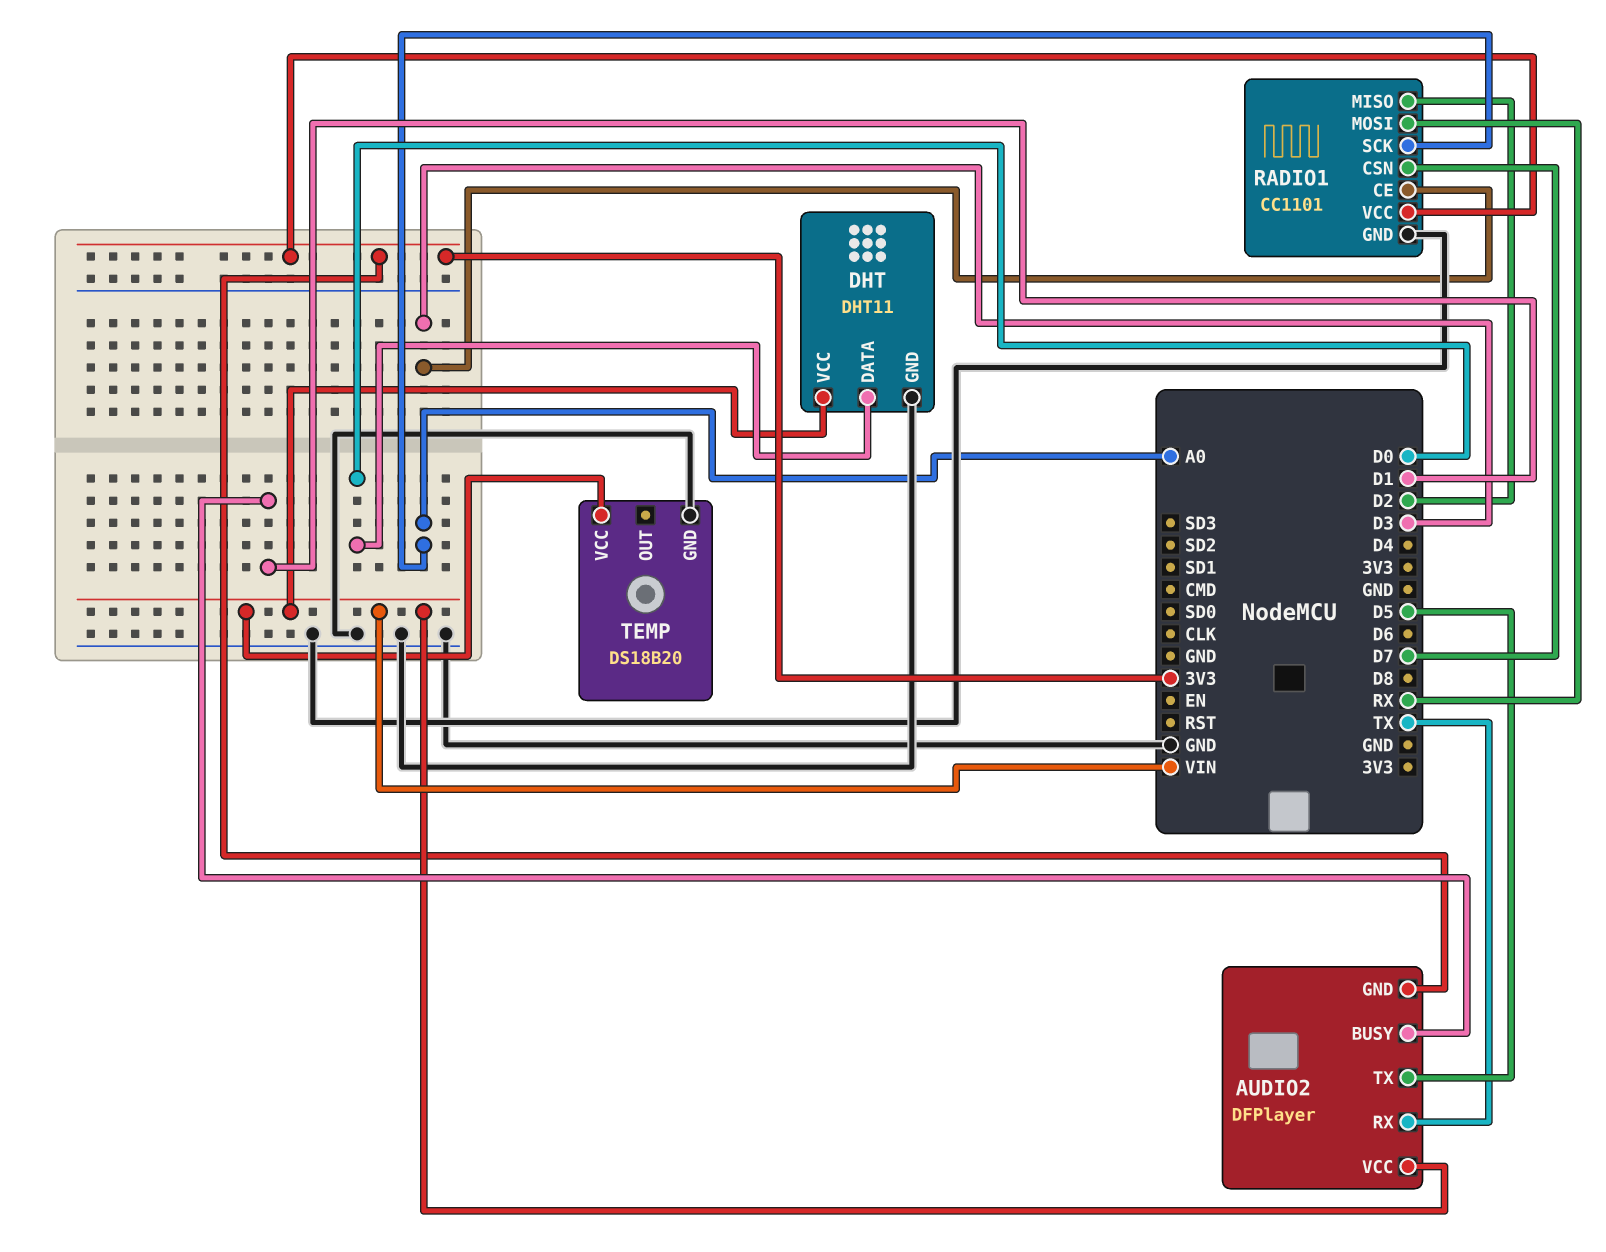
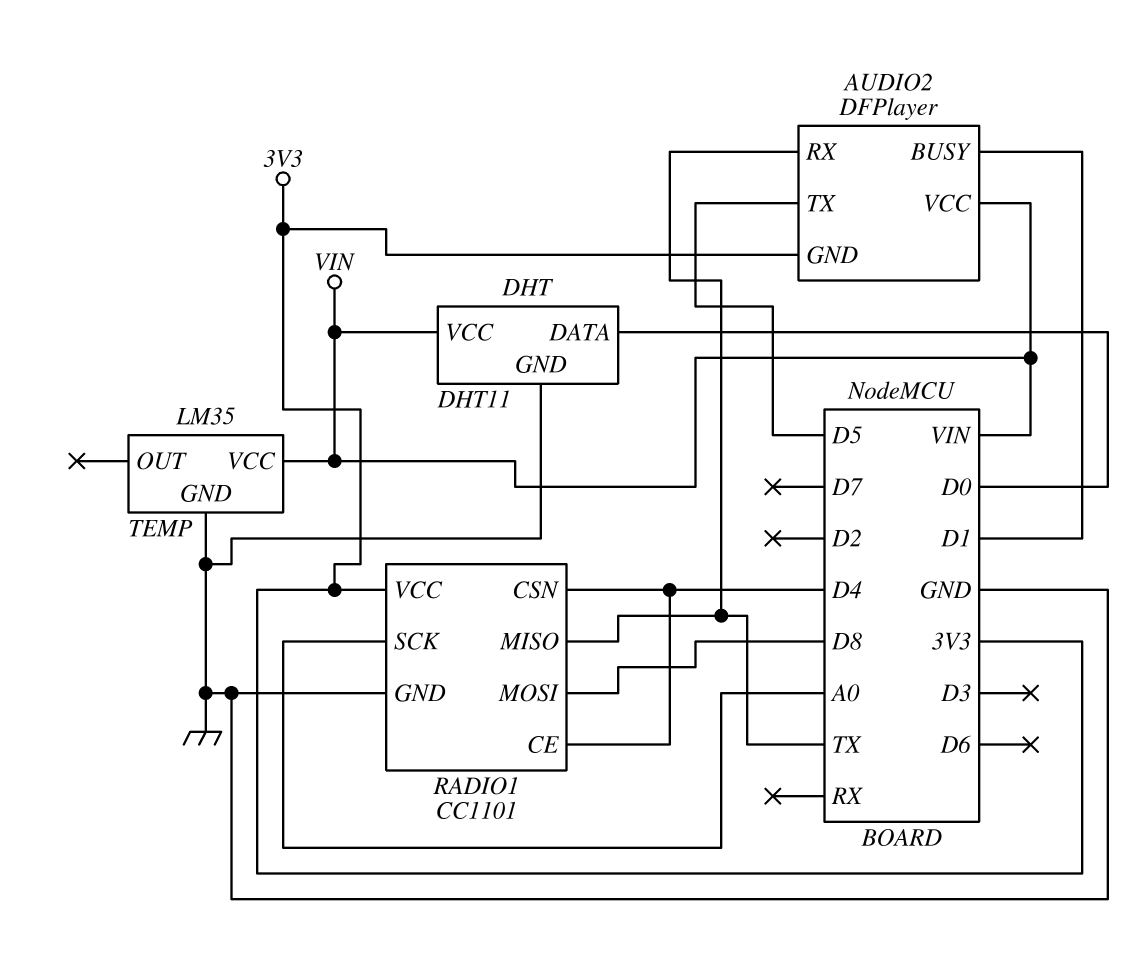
RADIO1 pin CE: D3 -> D4
RADIO1 pin CSN: D7 -> D4
RADIO1 pin MISO: D2 -> TX
RADIO1 pin MOSI: RX -> D8
TEMP: DS18B20 -> LM35

